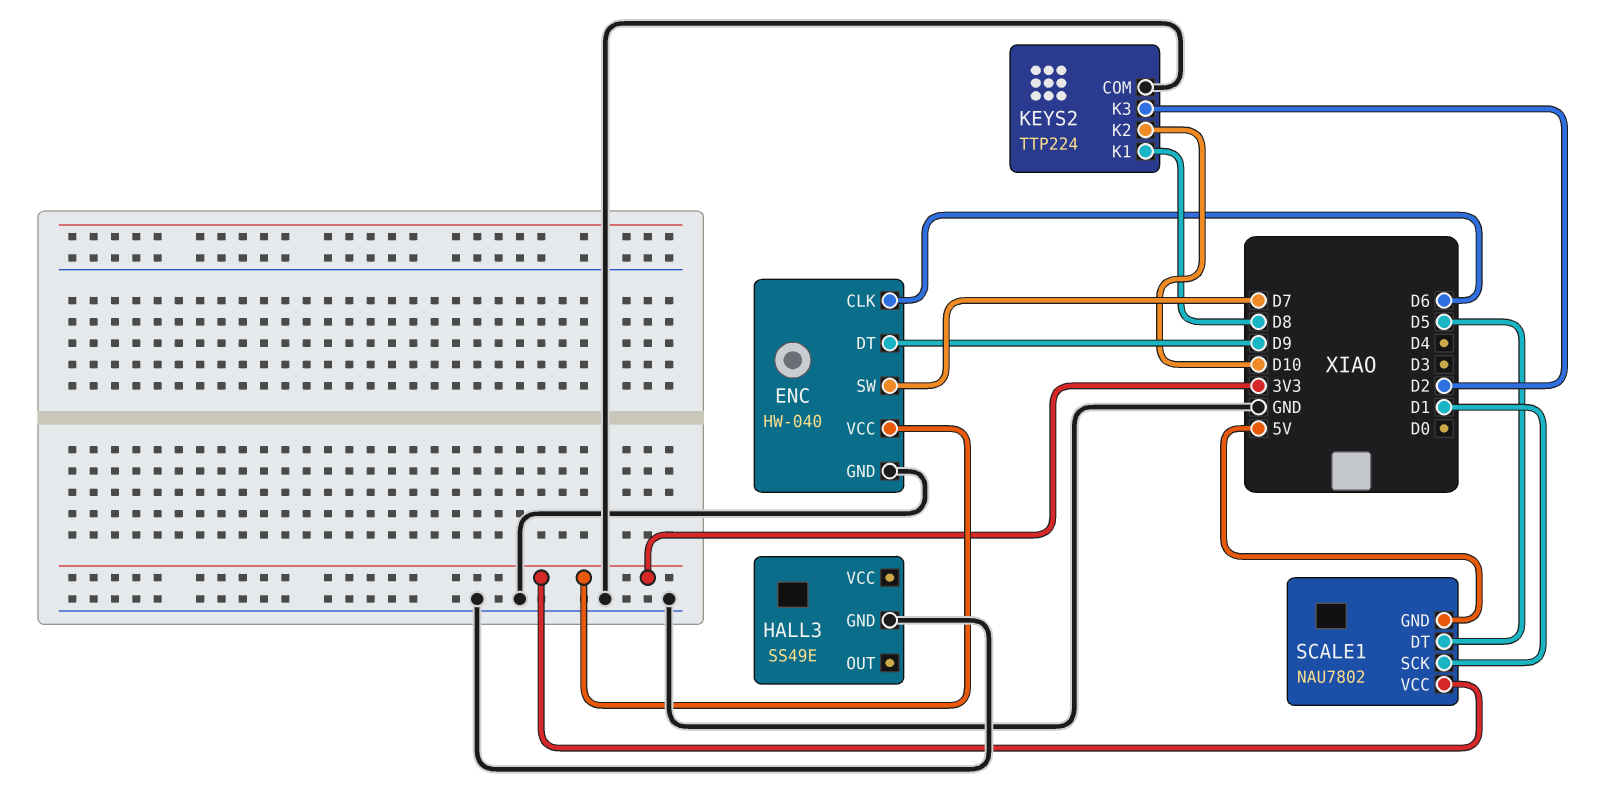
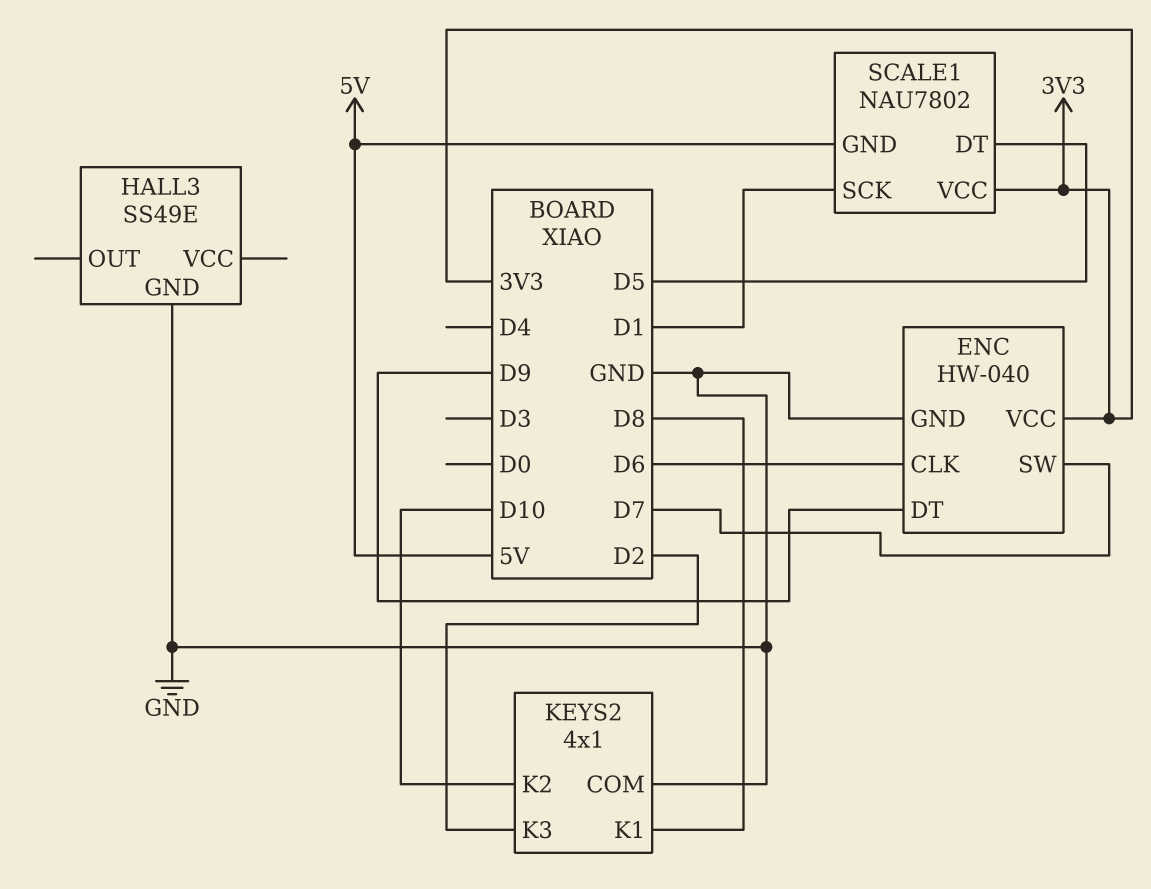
KEYS2: TTP224 -> 4x1

